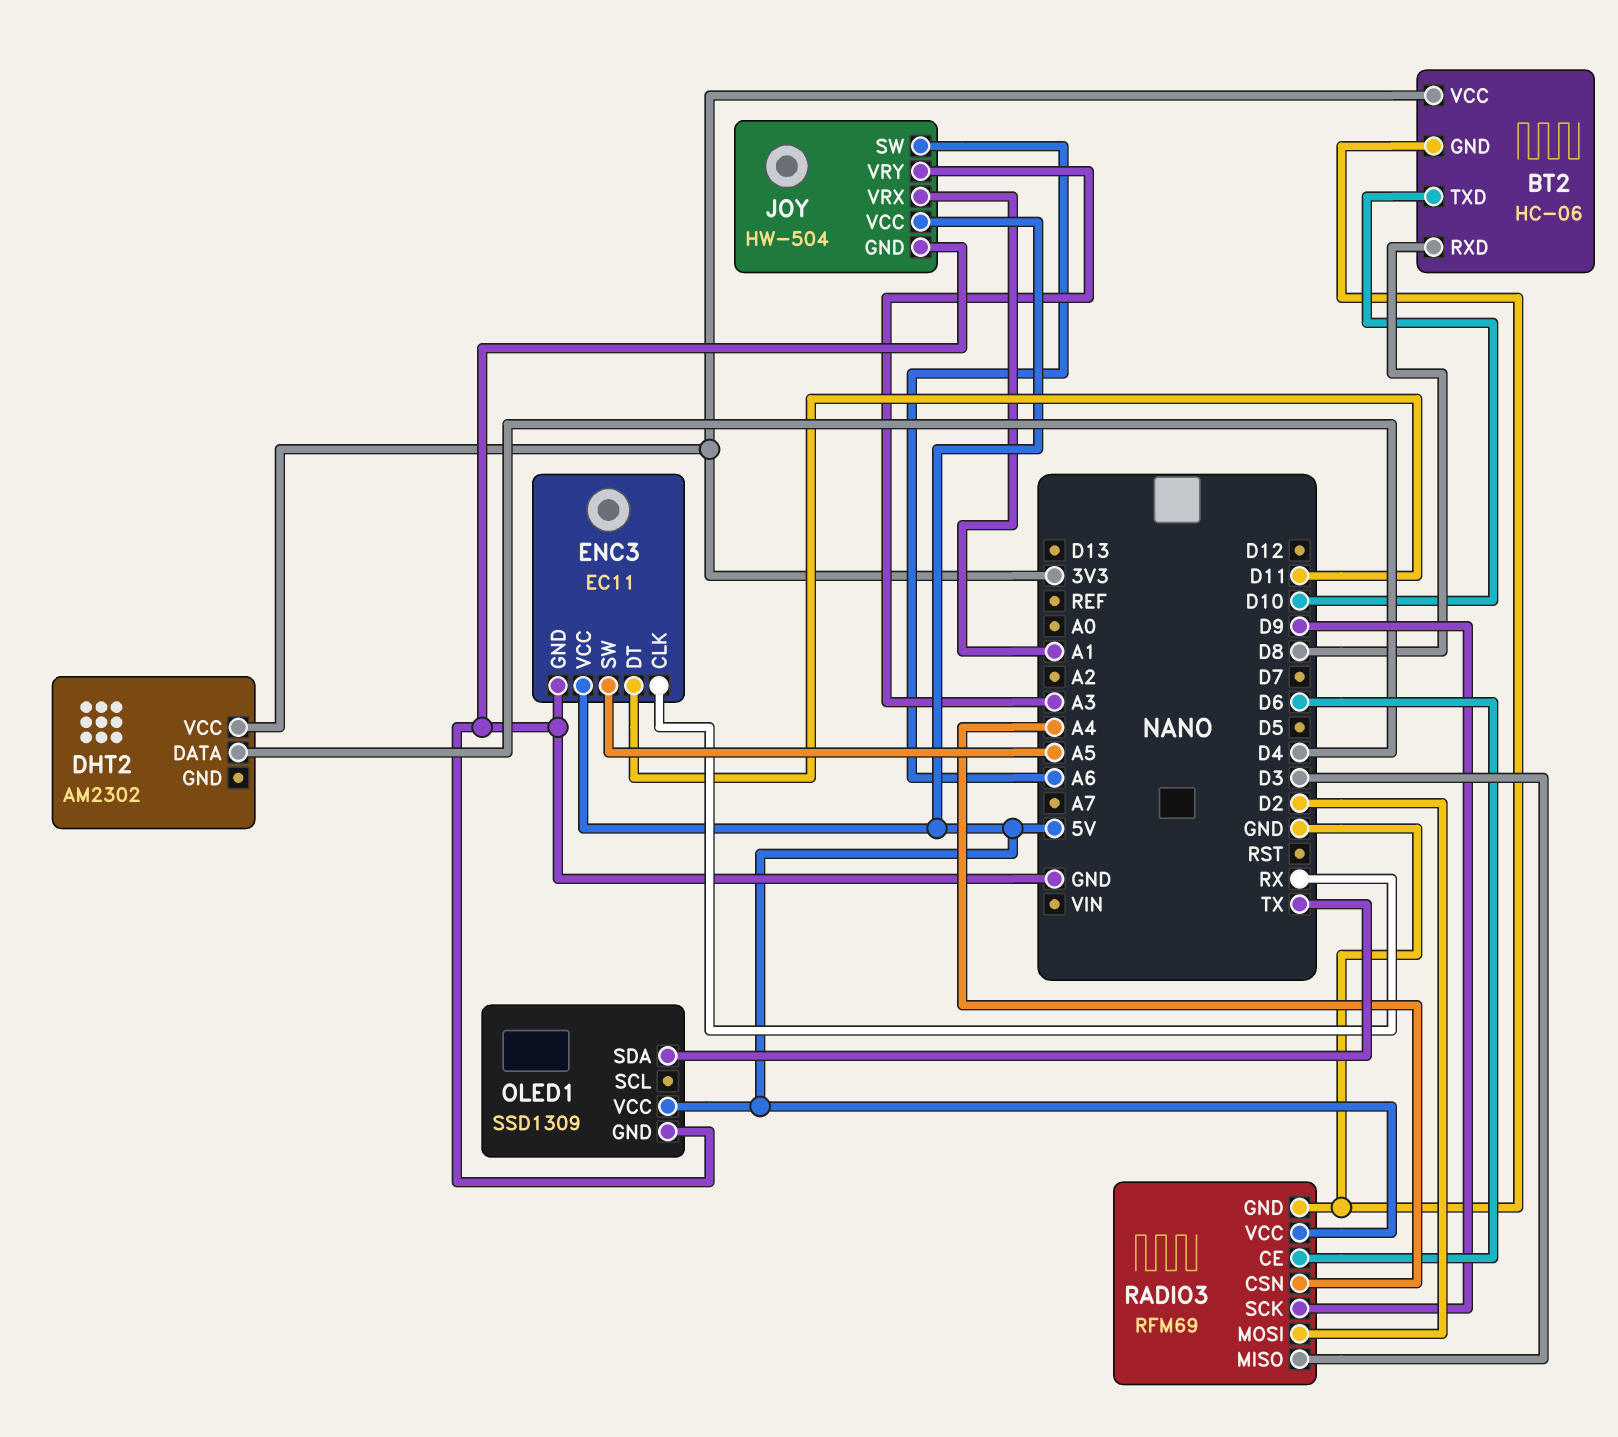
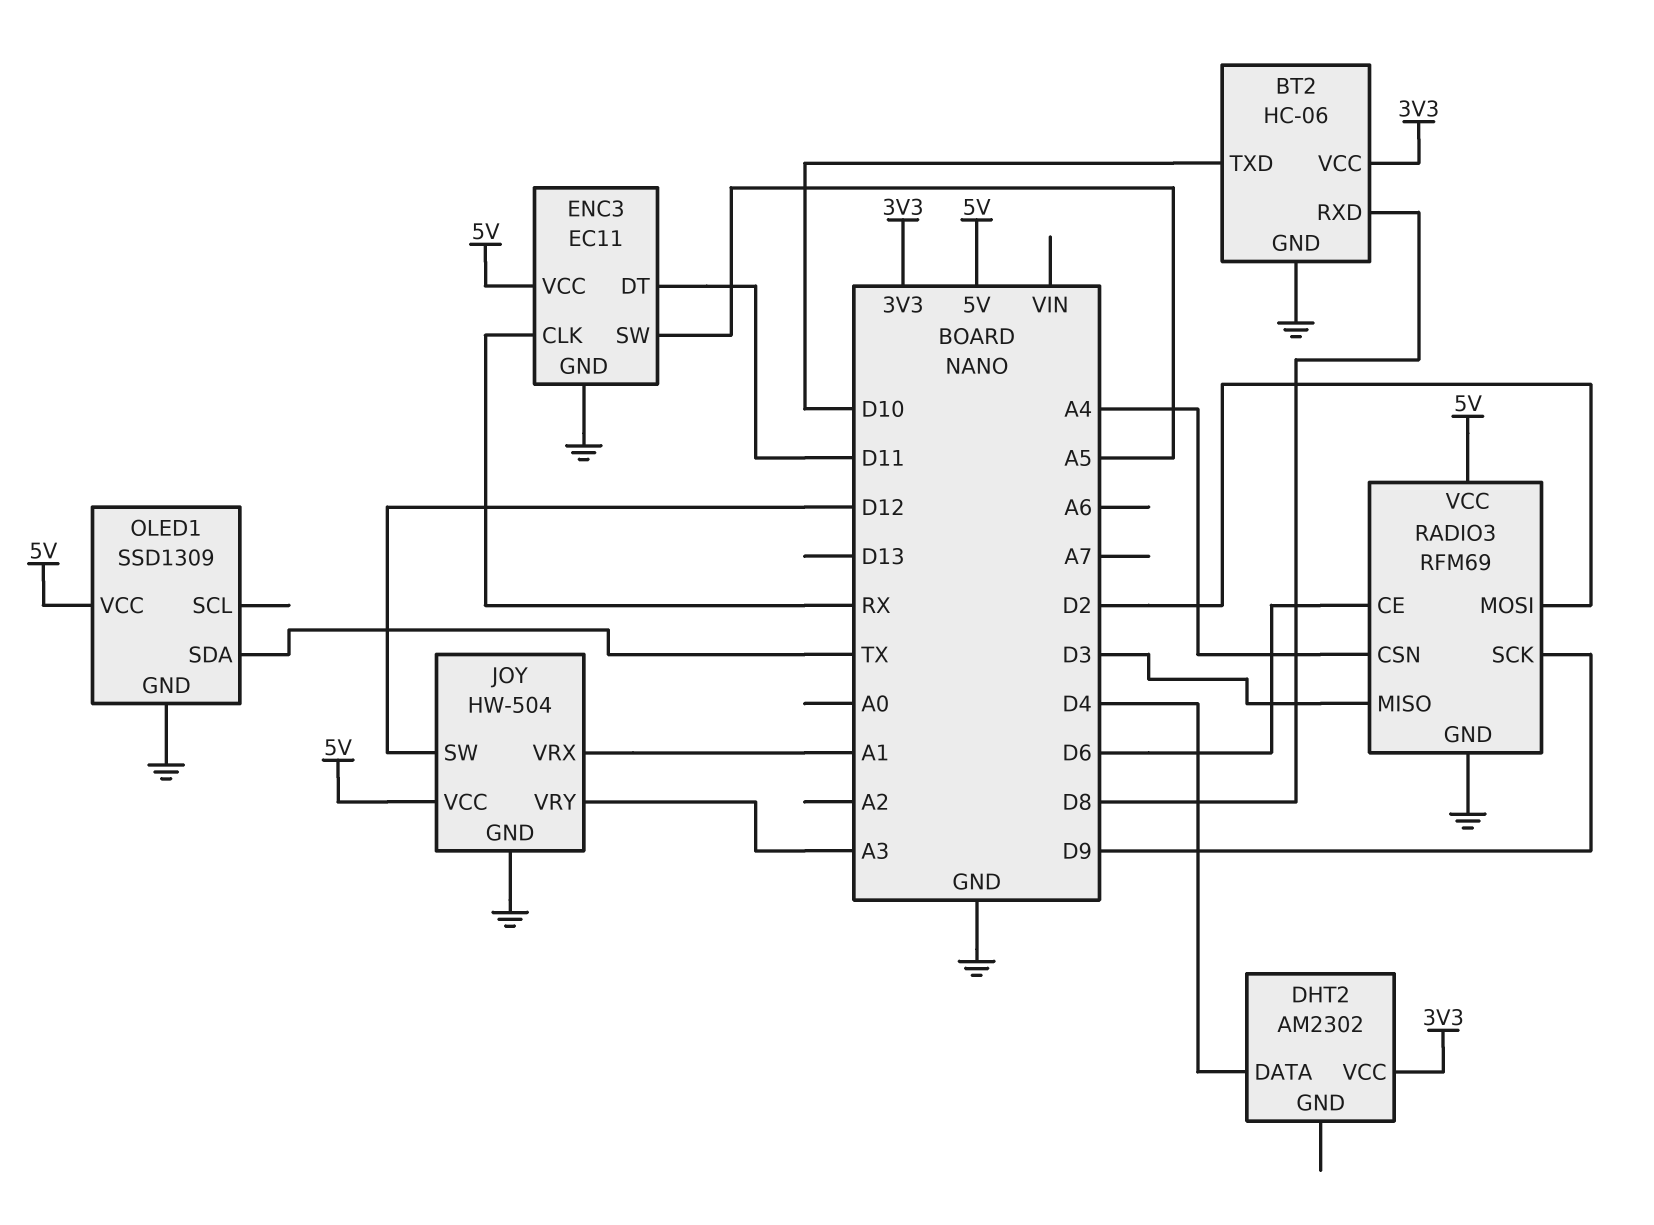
JOY pin SW: A6 -> D12

